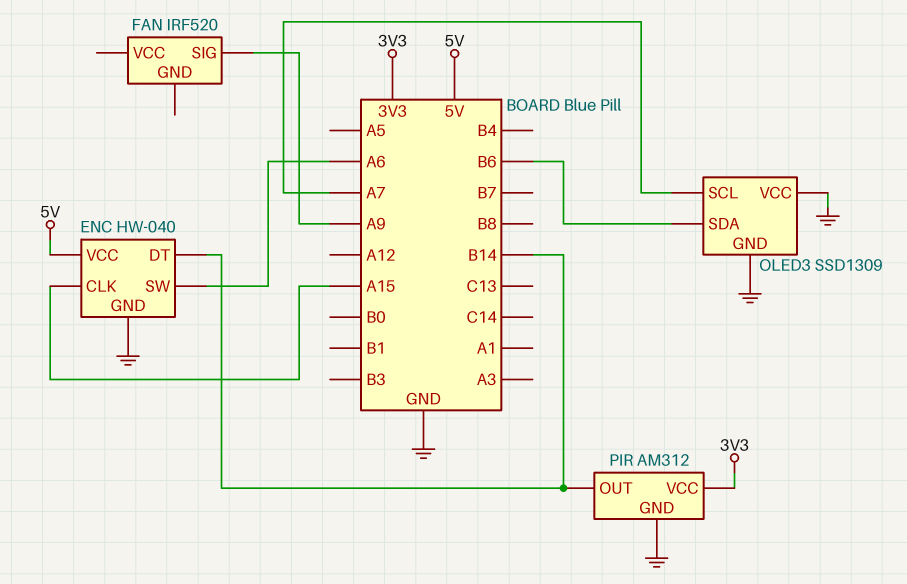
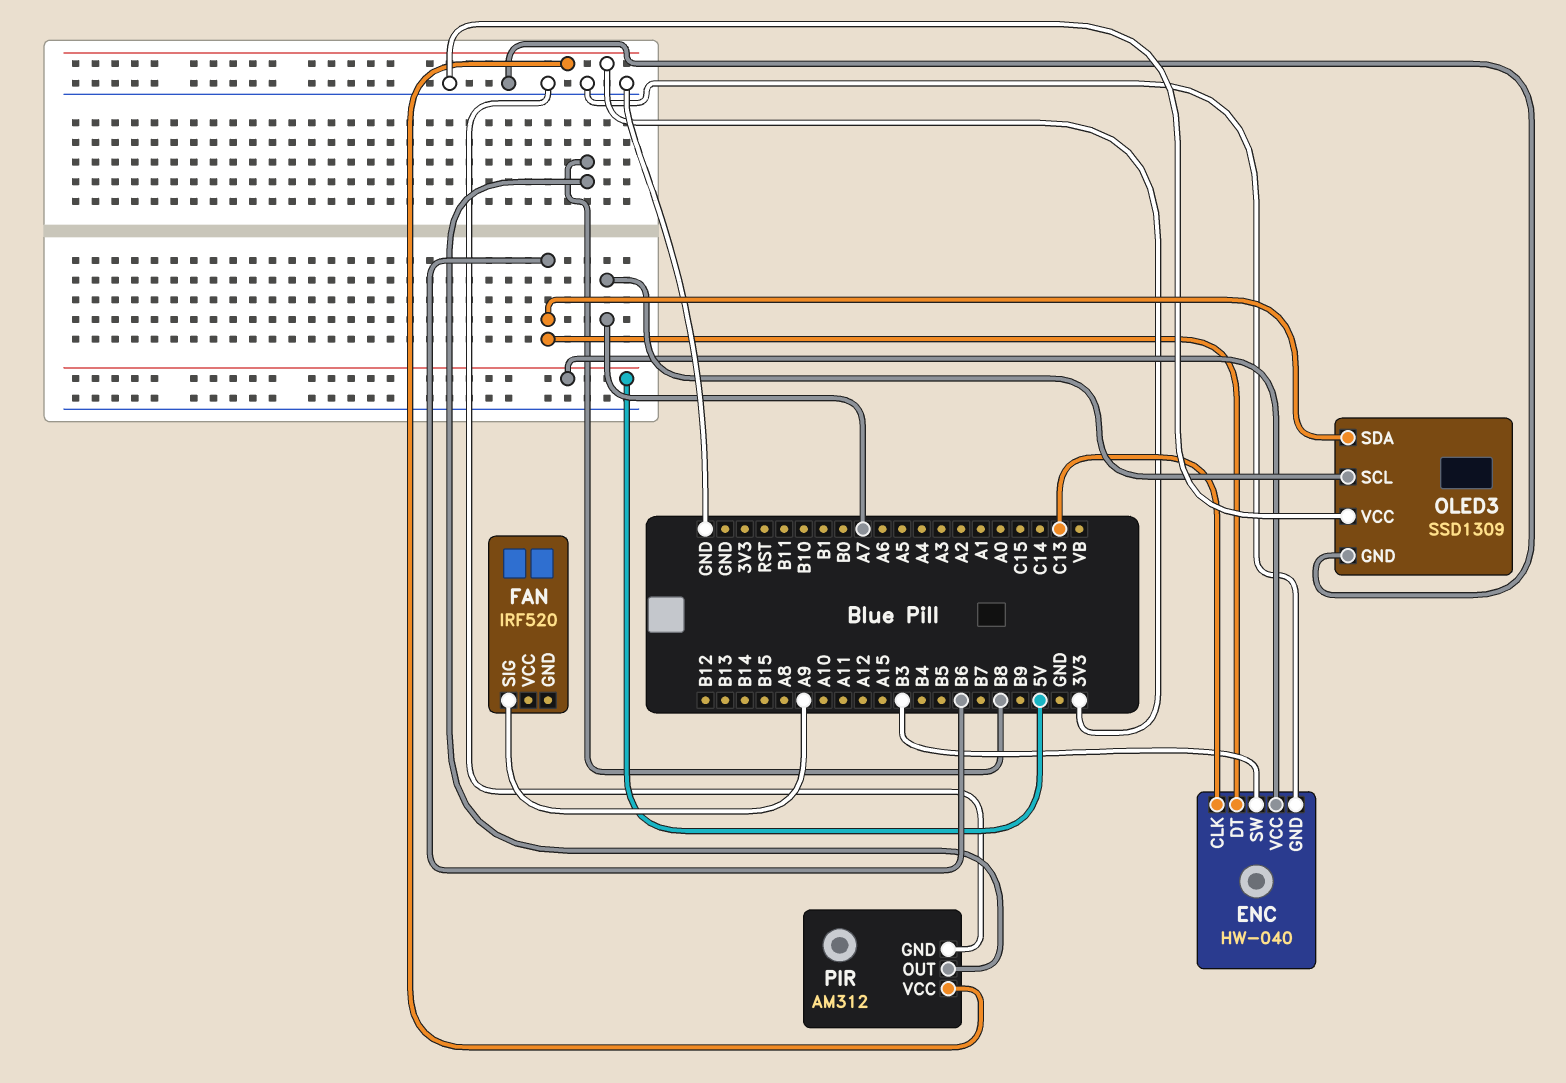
ENC pin CLK: A15 -> C13
ENC pin DT: B14 -> B6
ENC pin SW: A6 -> B3
PIR pin OUT: B14 -> B8

